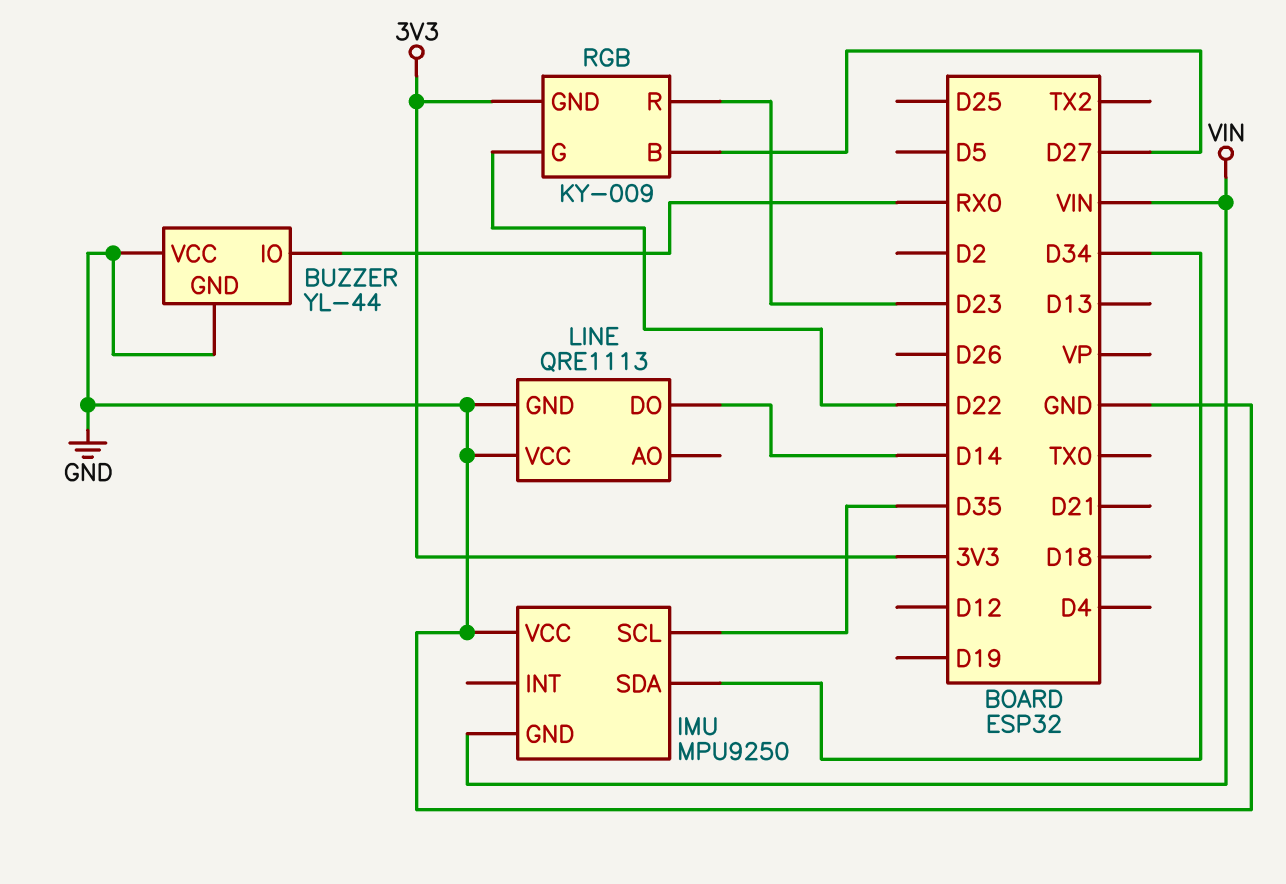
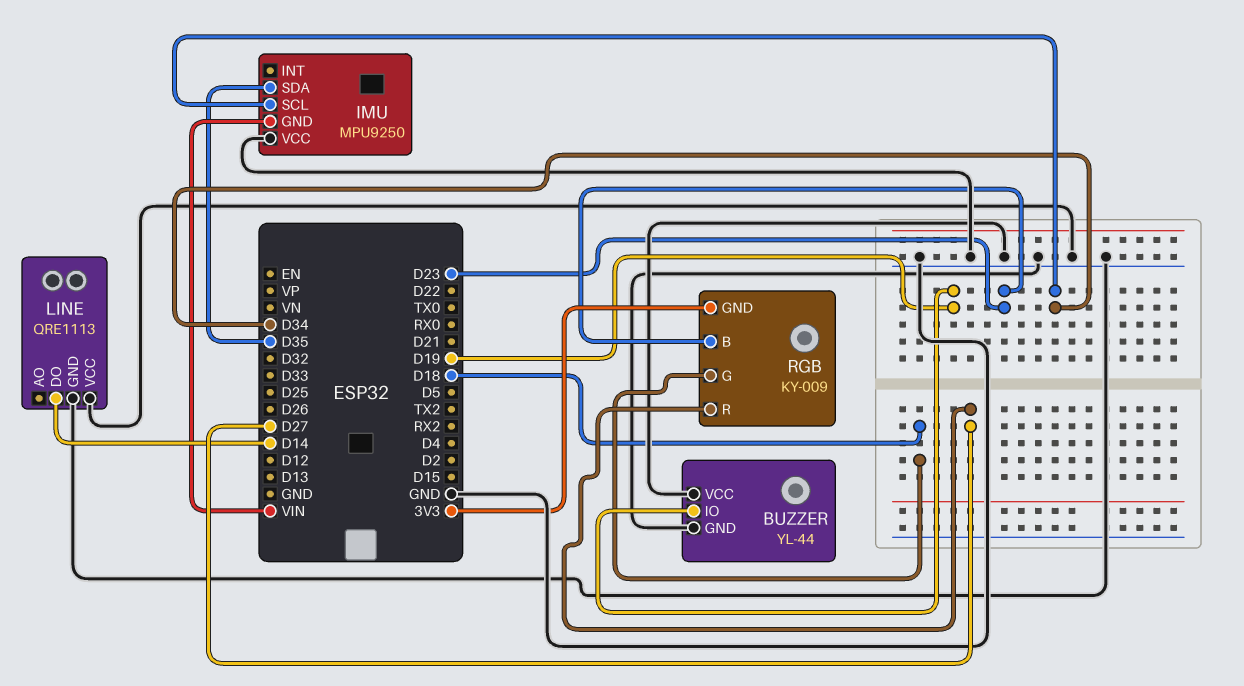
BUZZER pin IO: RX0 -> D19
IMU pin SCL: D35 -> D34
IMU pin SDA: D34 -> D35
RGB pin B: D27 -> D23
RGB pin G: D22 -> D18
RGB pin R: D23 -> D27

